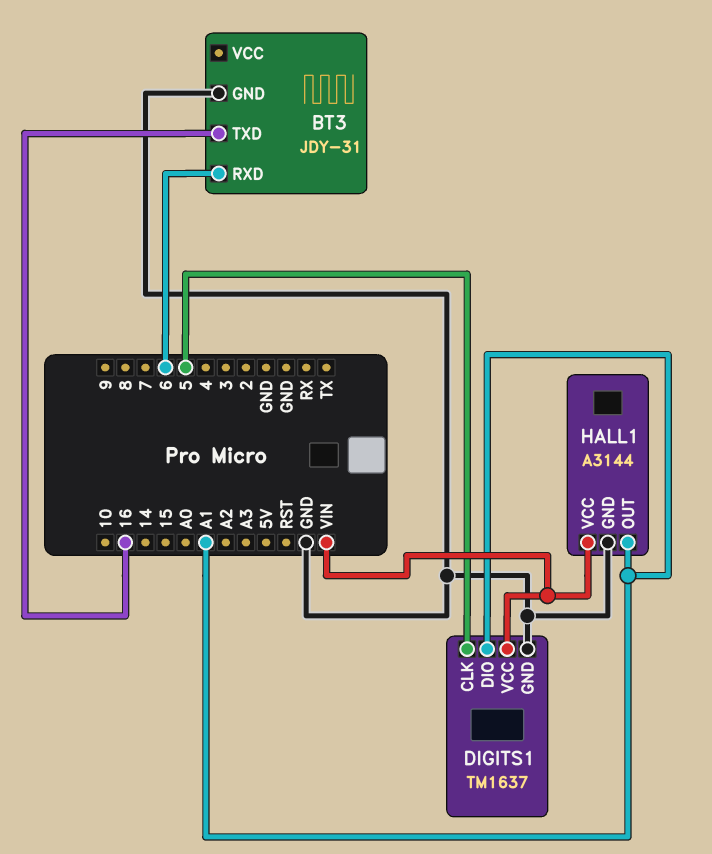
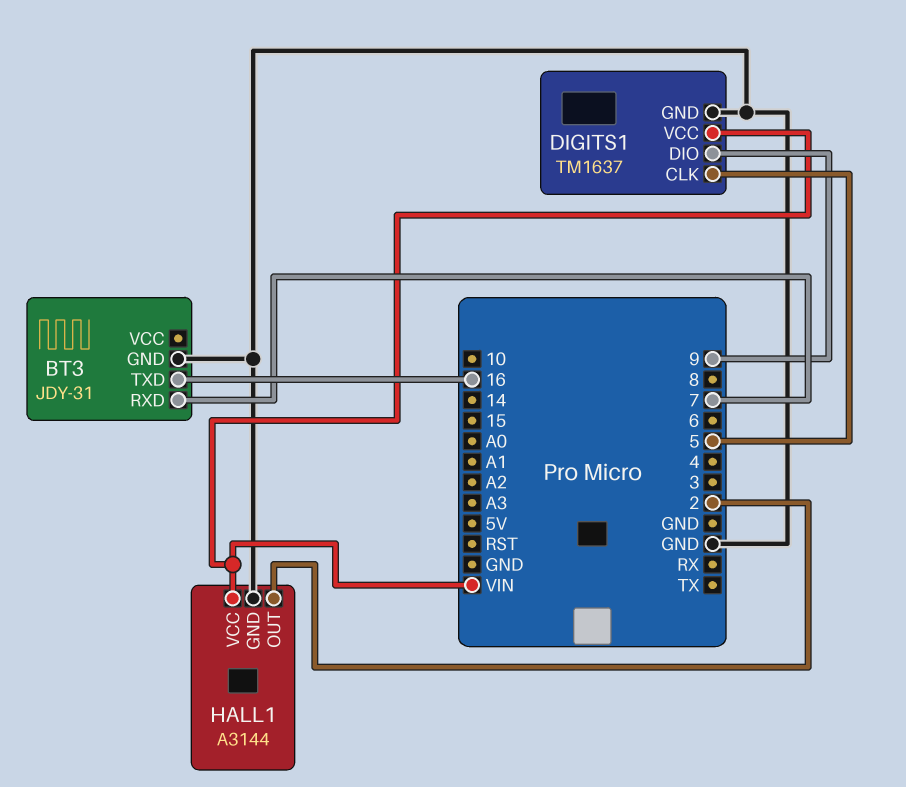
BT3 pin RXD: 6 -> 7
DIGITS1 pin DIO: A1 -> 9
HALL1 pin OUT: A1 -> 2

